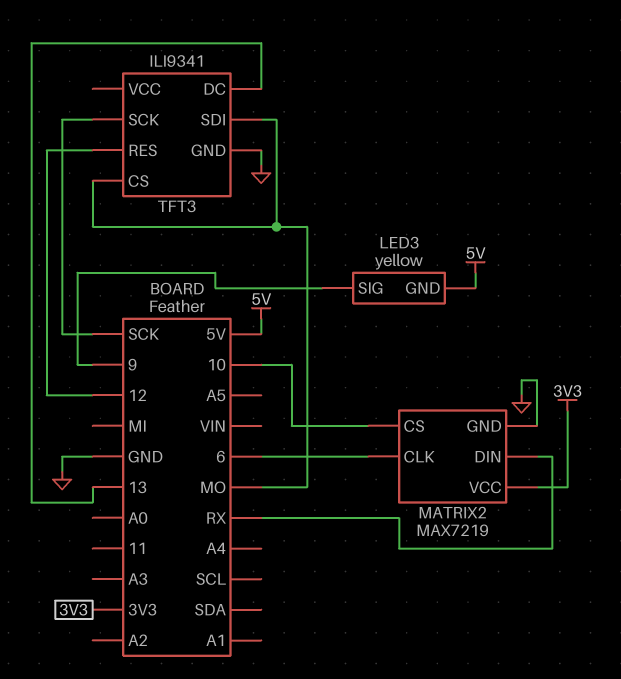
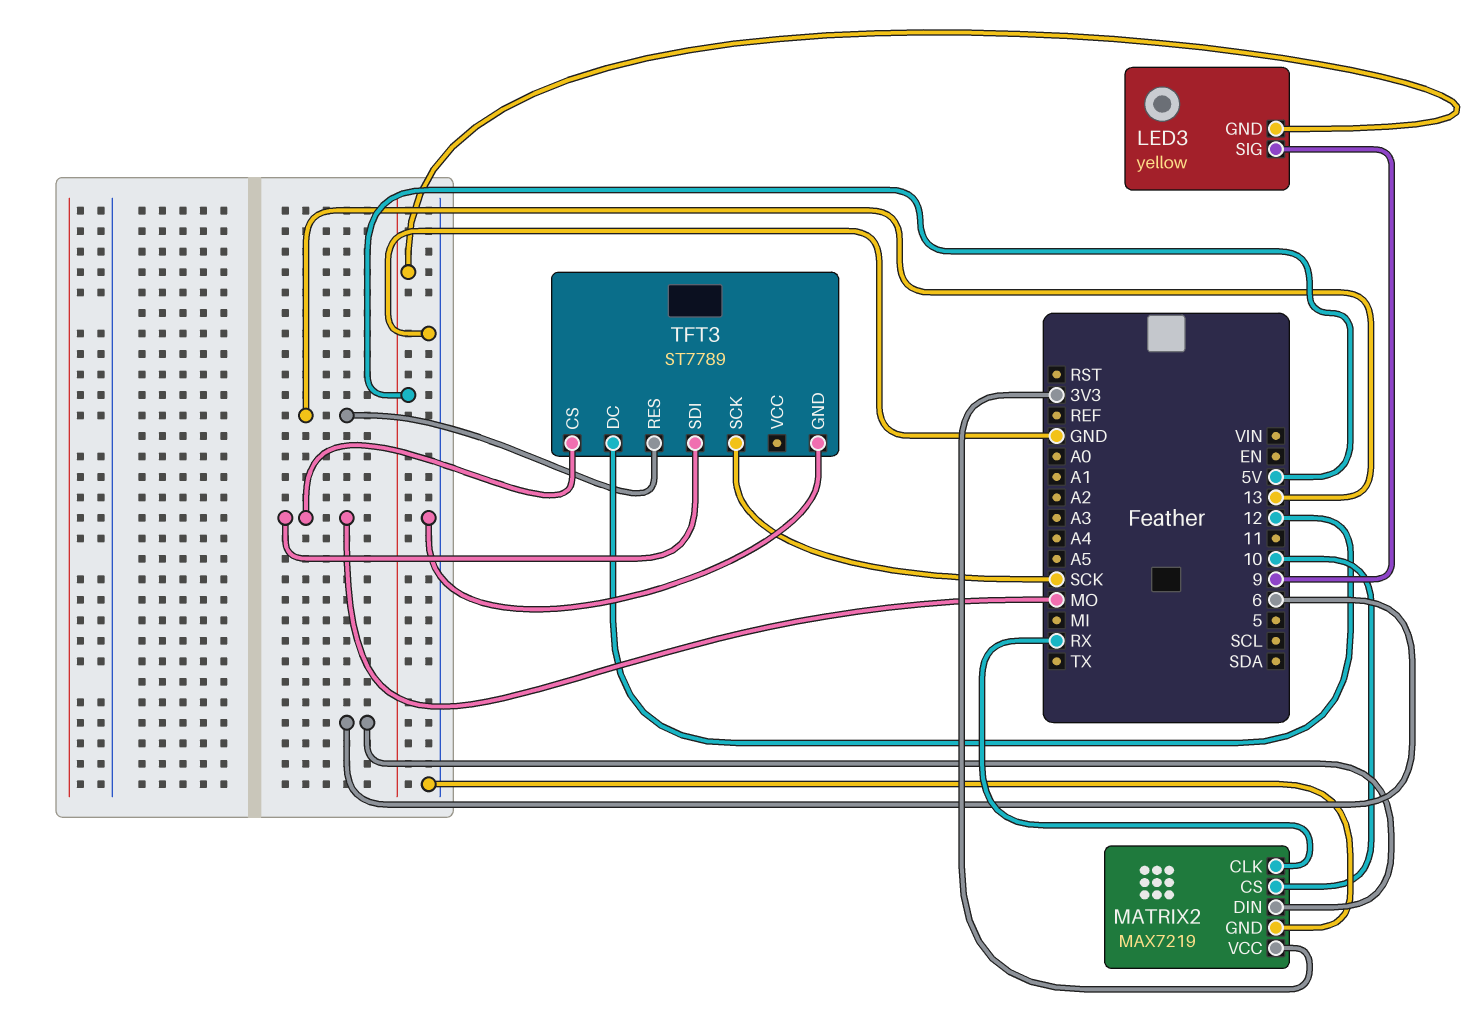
MATRIX2 pin CLK: 6 -> RX
MATRIX2 pin DIN: RX -> 6
TFT3: ILI9341 -> ST7789
TFT3 pin DC: 13 -> 12
TFT3 pin RES: 12 -> 13

